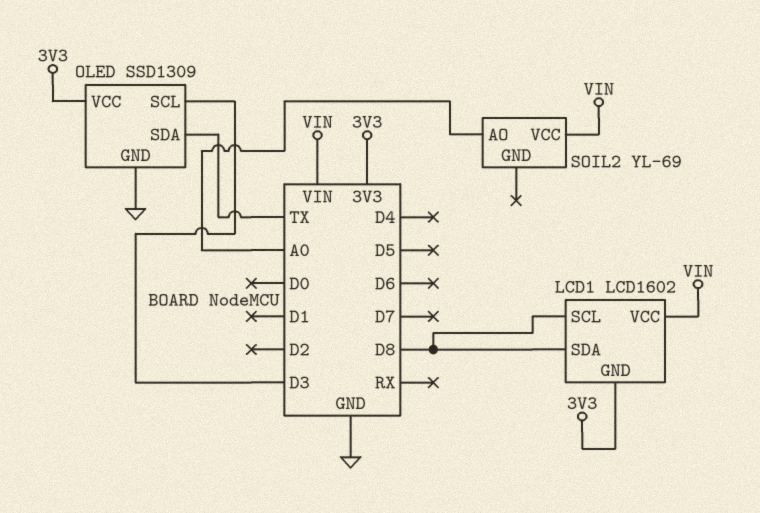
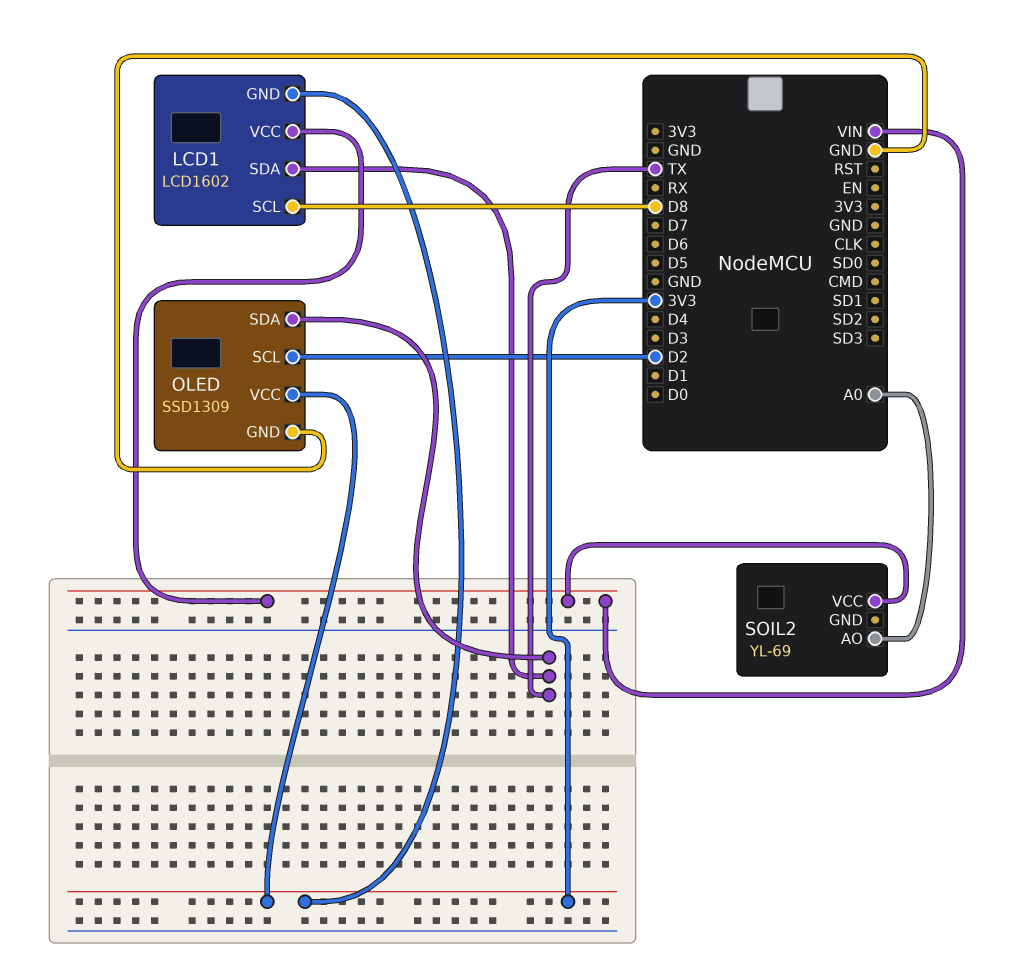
LCD1 pin SDA: D8 -> TX
OLED pin SCL: D3 -> D2

